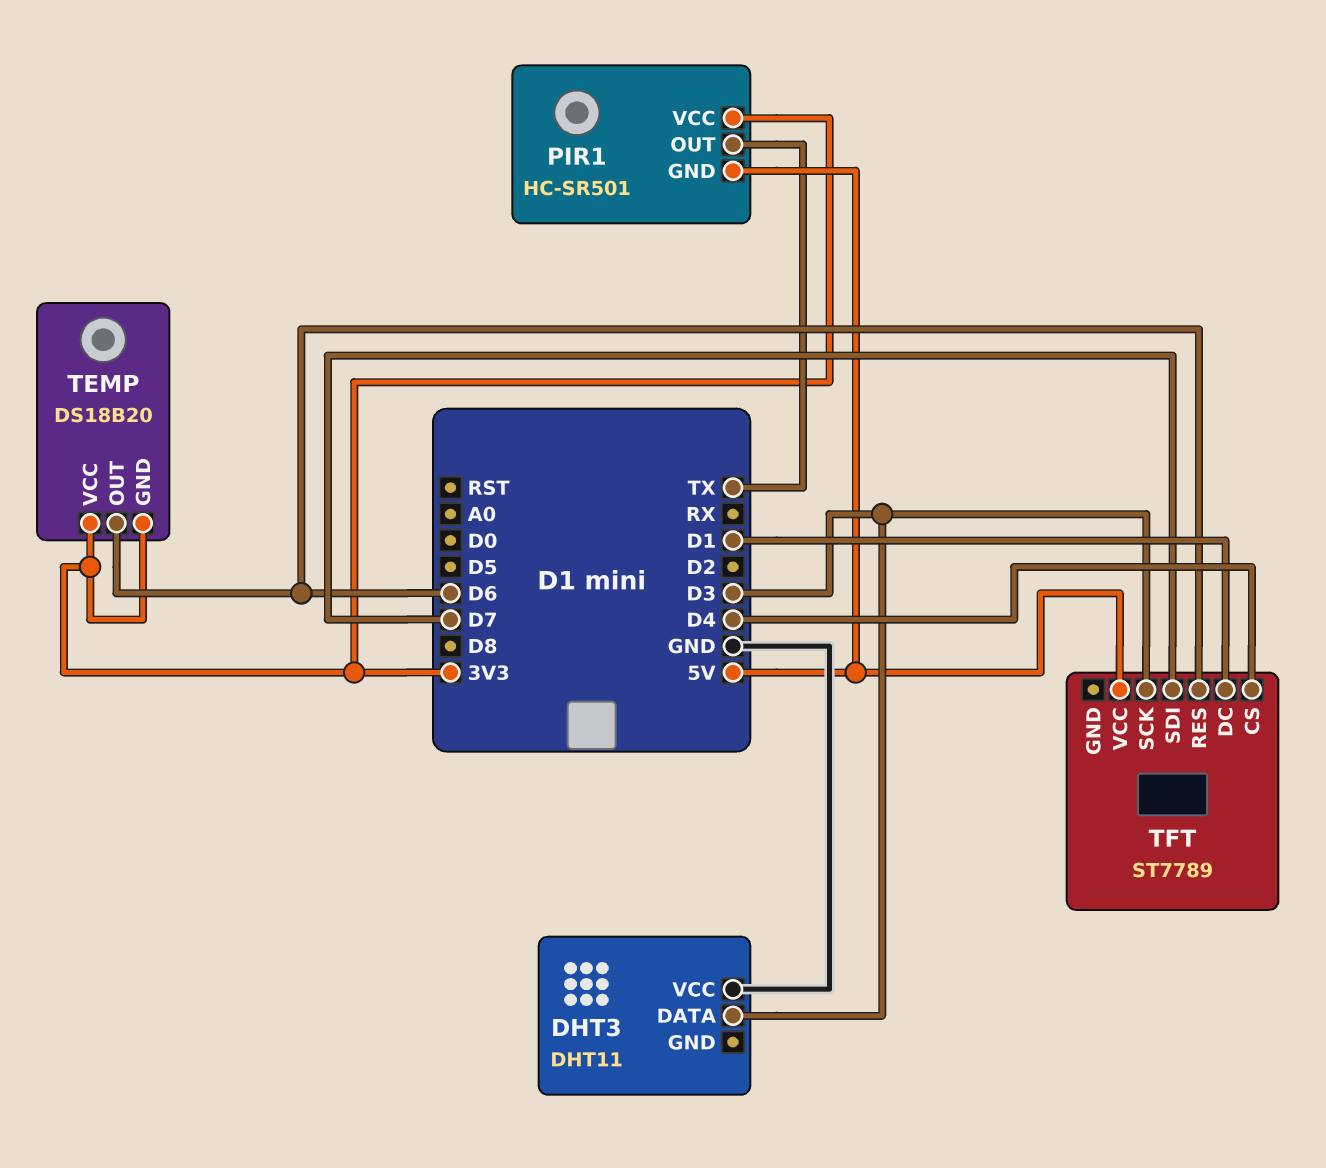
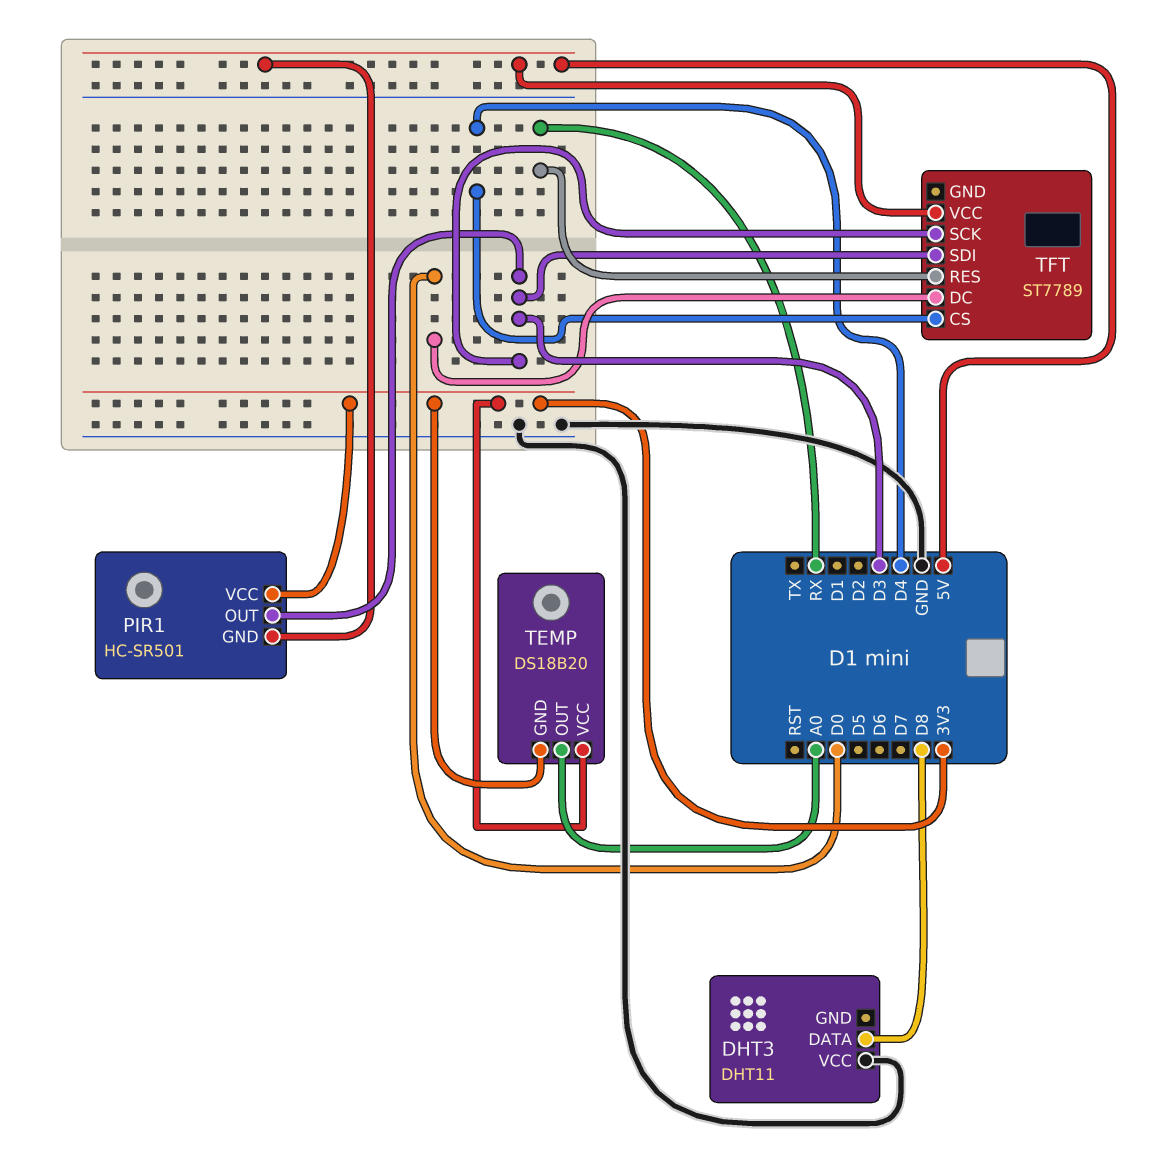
DHT3 pin DATA: D3 -> D8
PIR1 pin OUT: TX -> D3
TEMP pin OUT: D6 -> A0
TFT pin DC: D1 -> D0
TFT pin RES: D6 -> RX
TFT pin SDI: D7 -> D3

